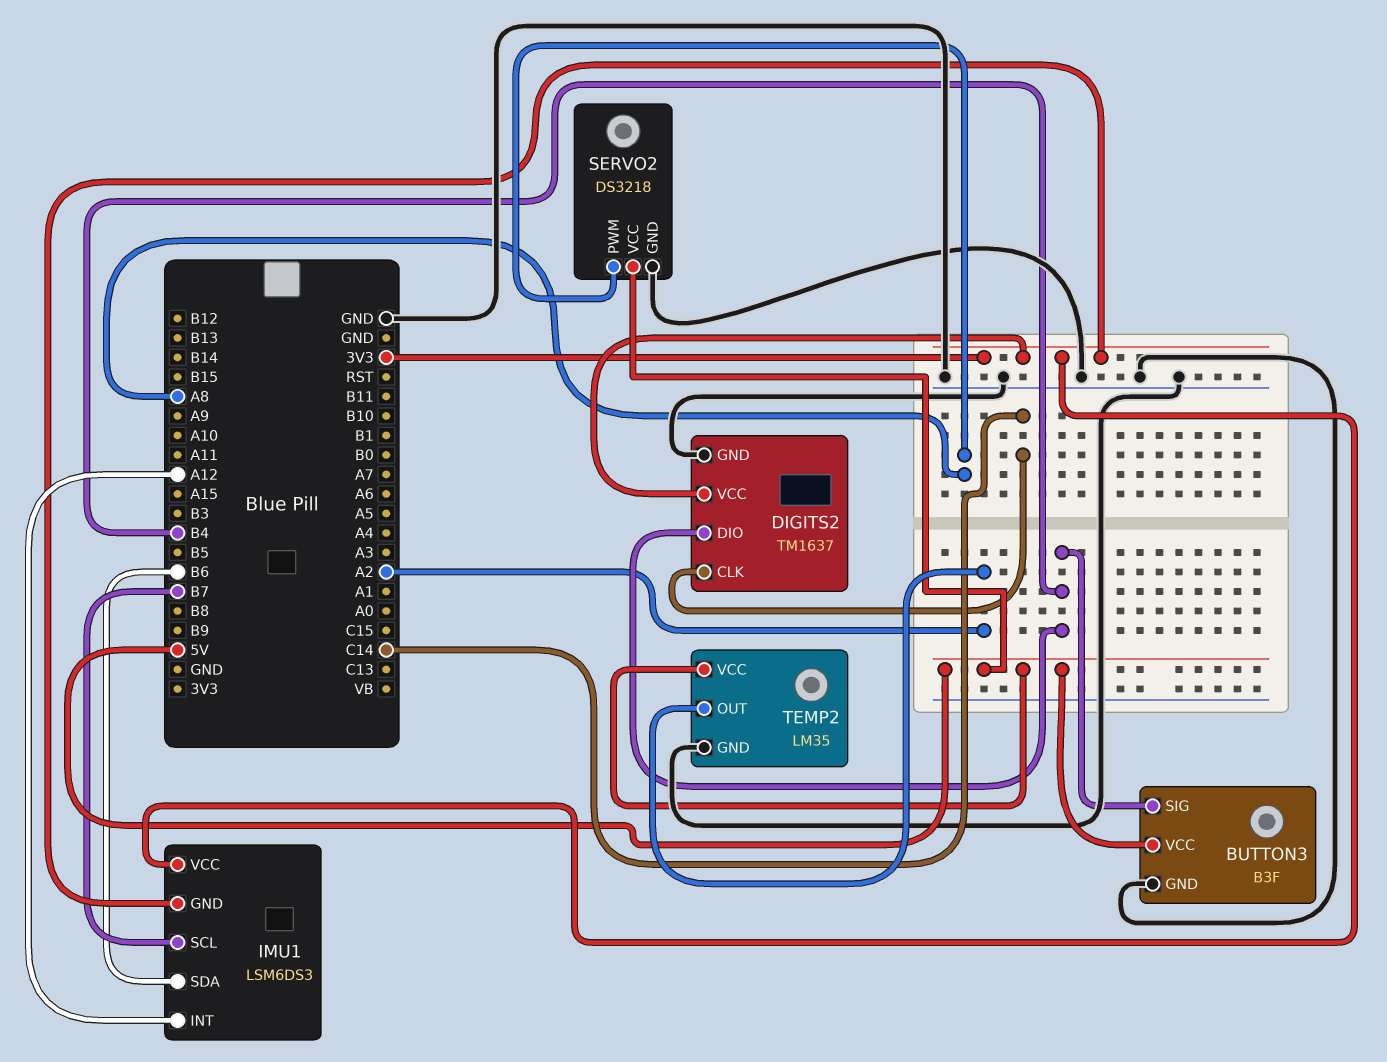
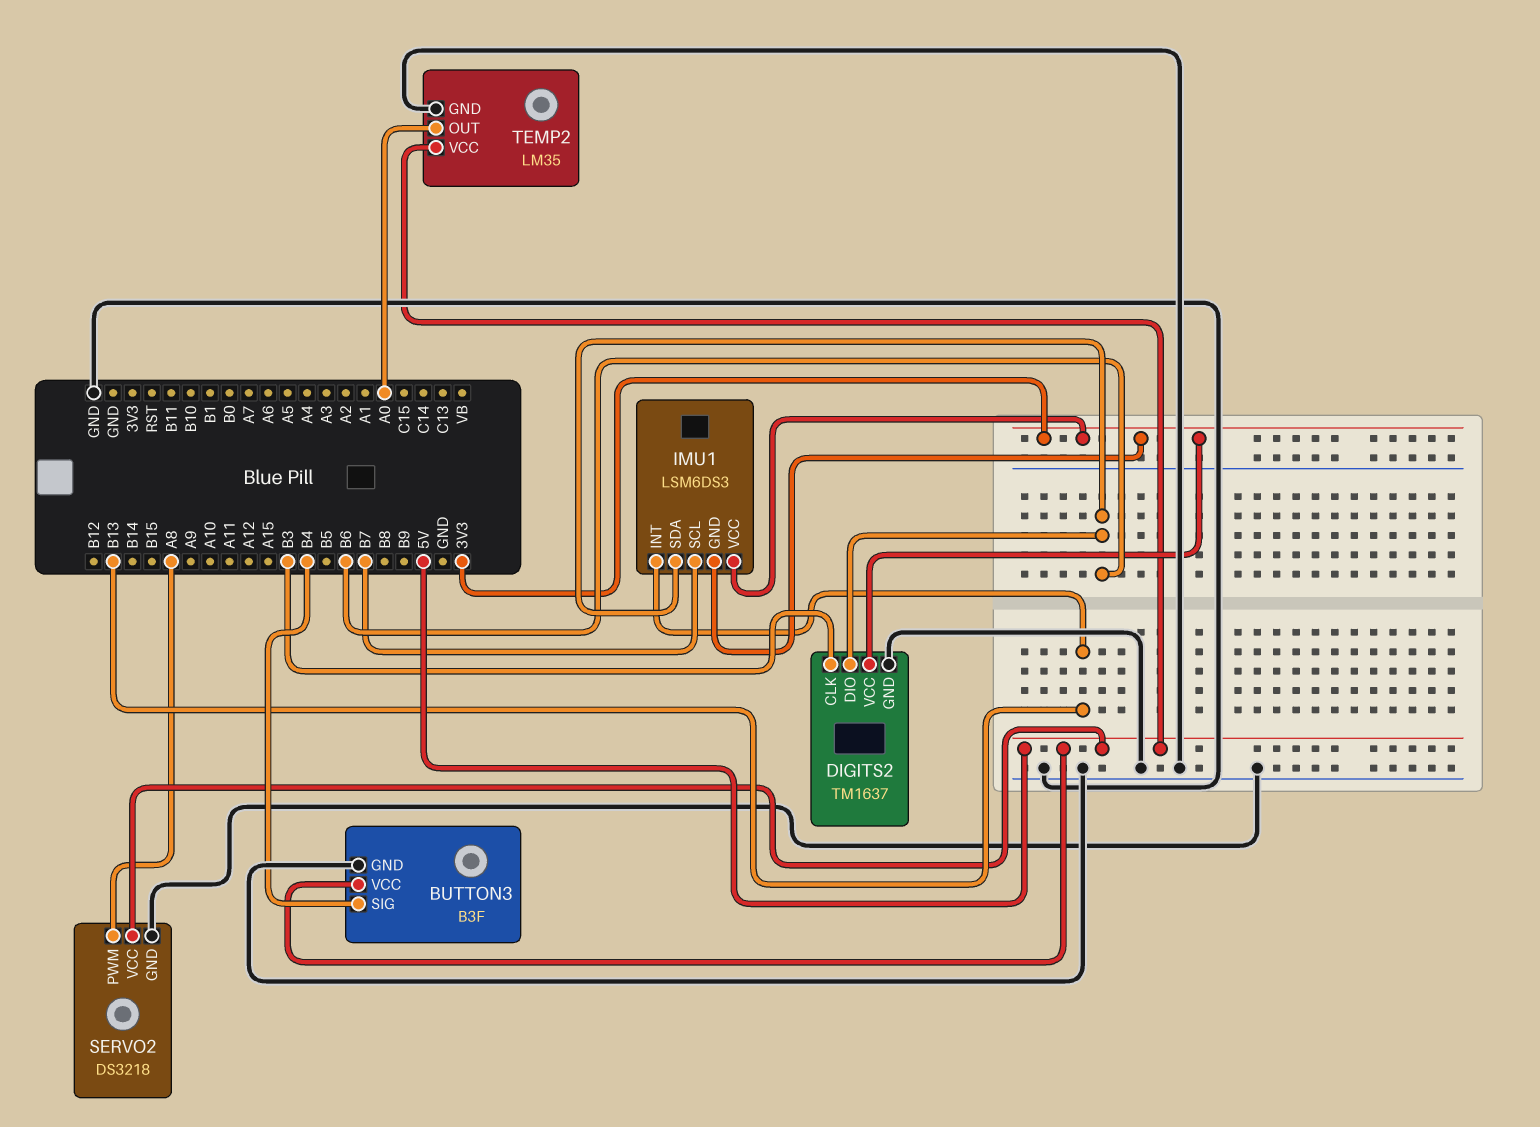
DIGITS2 pin CLK: C14 -> B3
DIGITS2 pin DIO: B4 -> B6
IMU1 pin INT: A12 -> B13
TEMP2 pin OUT: A2 -> A0

